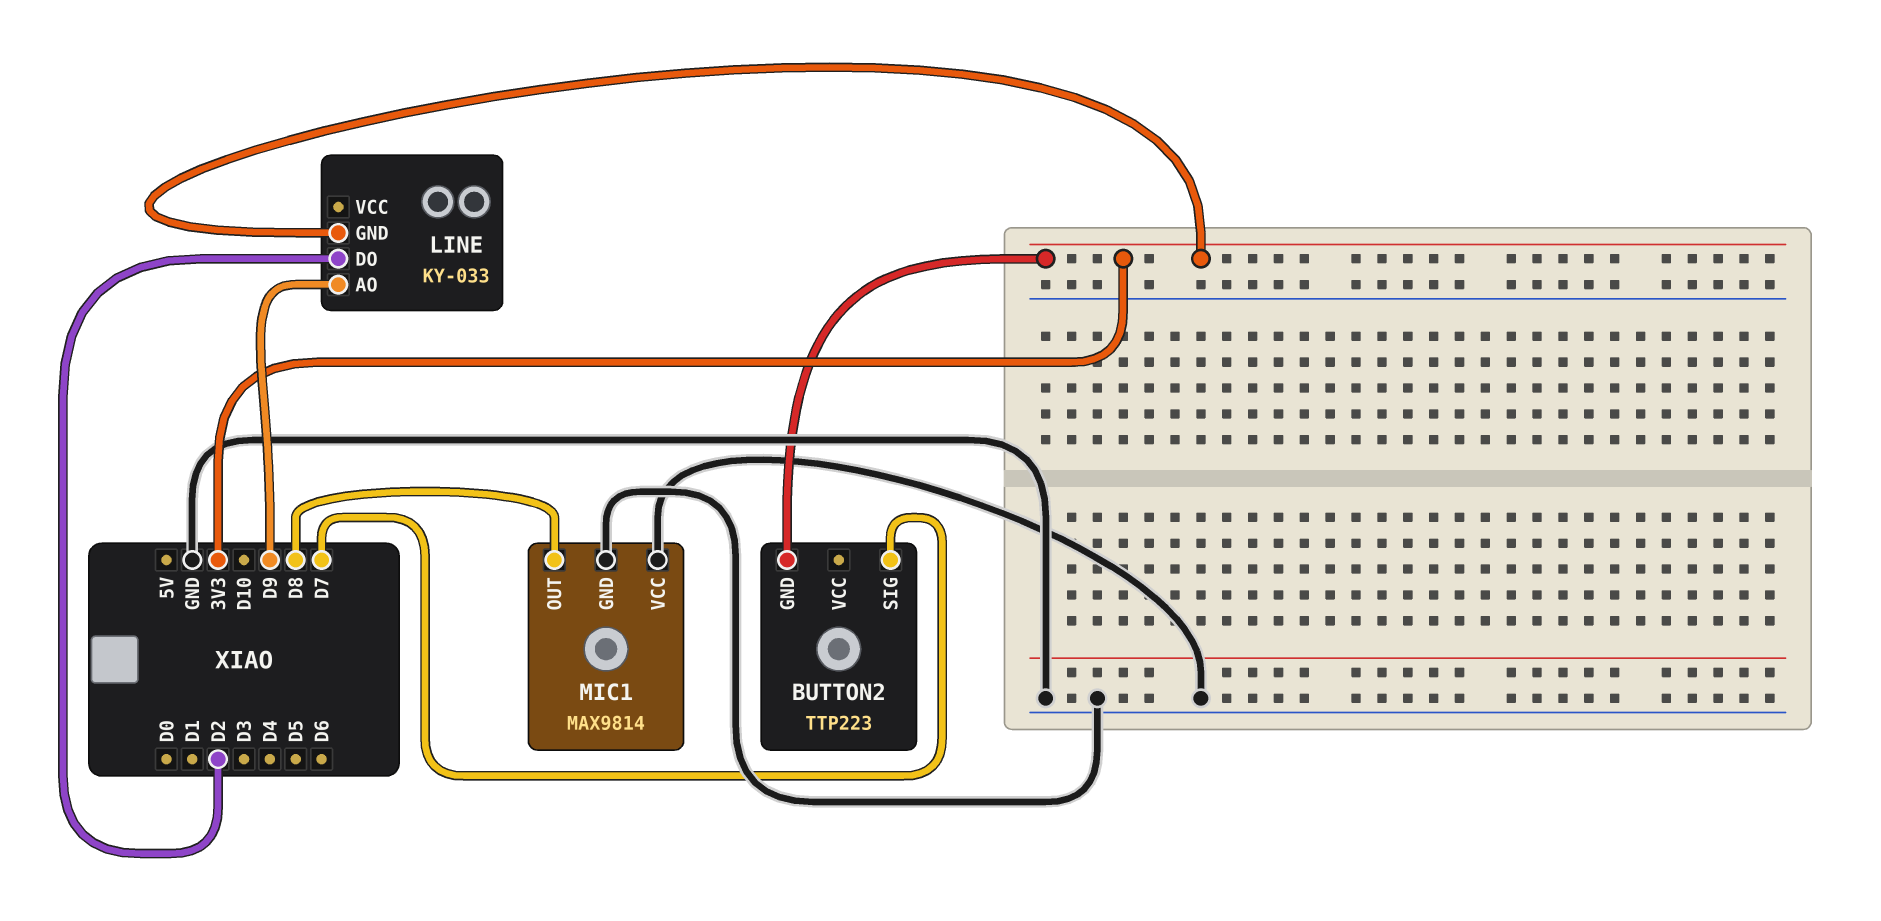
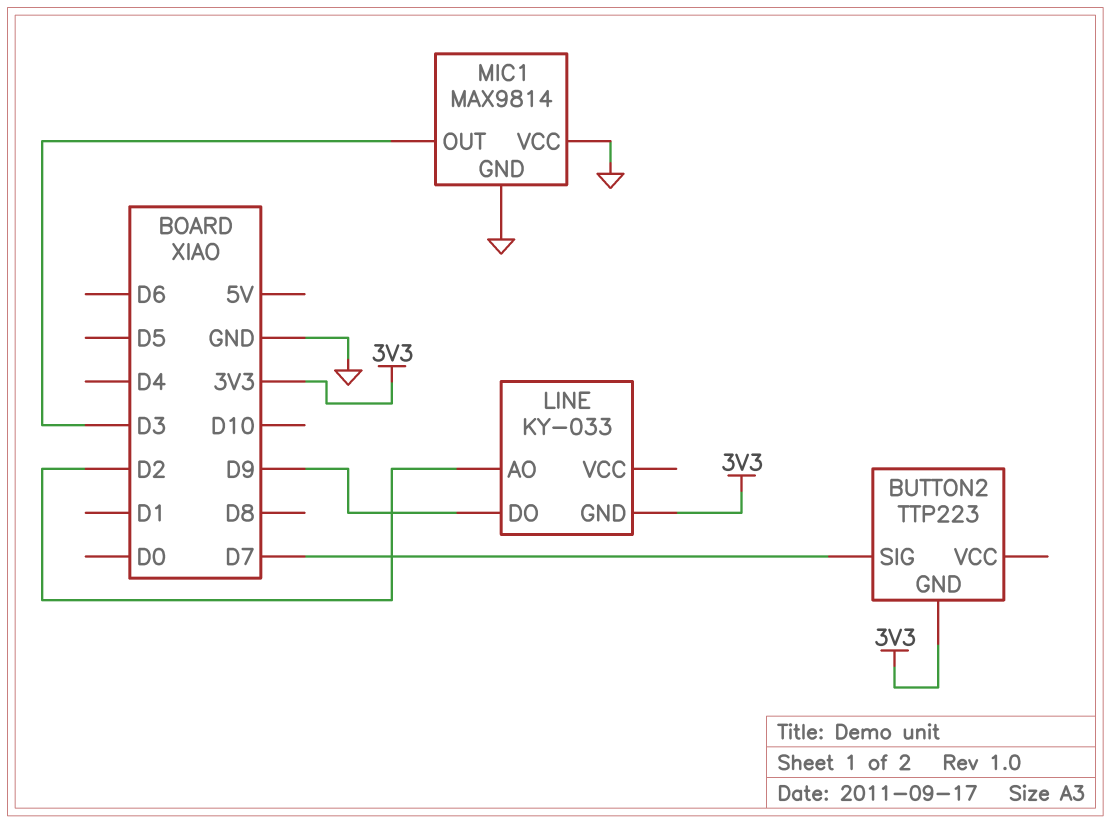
LINE pin AO: D9 -> D2
LINE pin DO: D2 -> D9
MIC1 pin OUT: D8 -> D3

